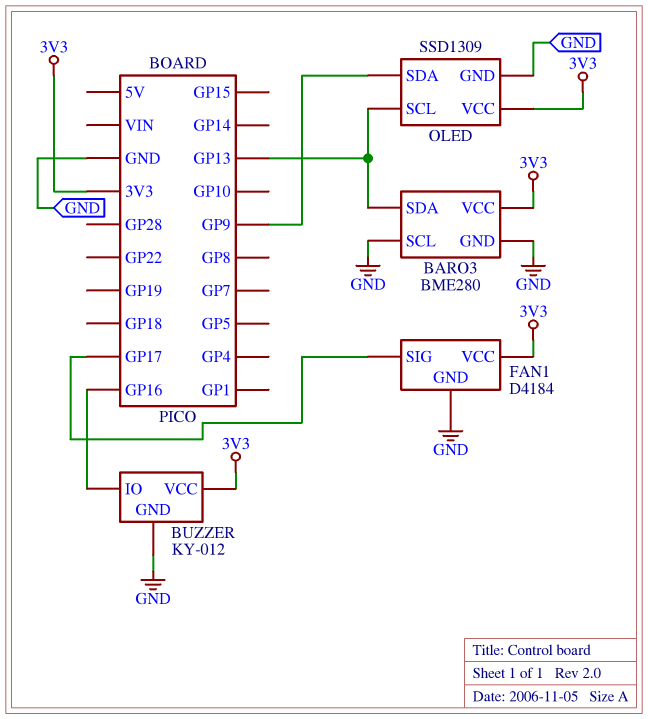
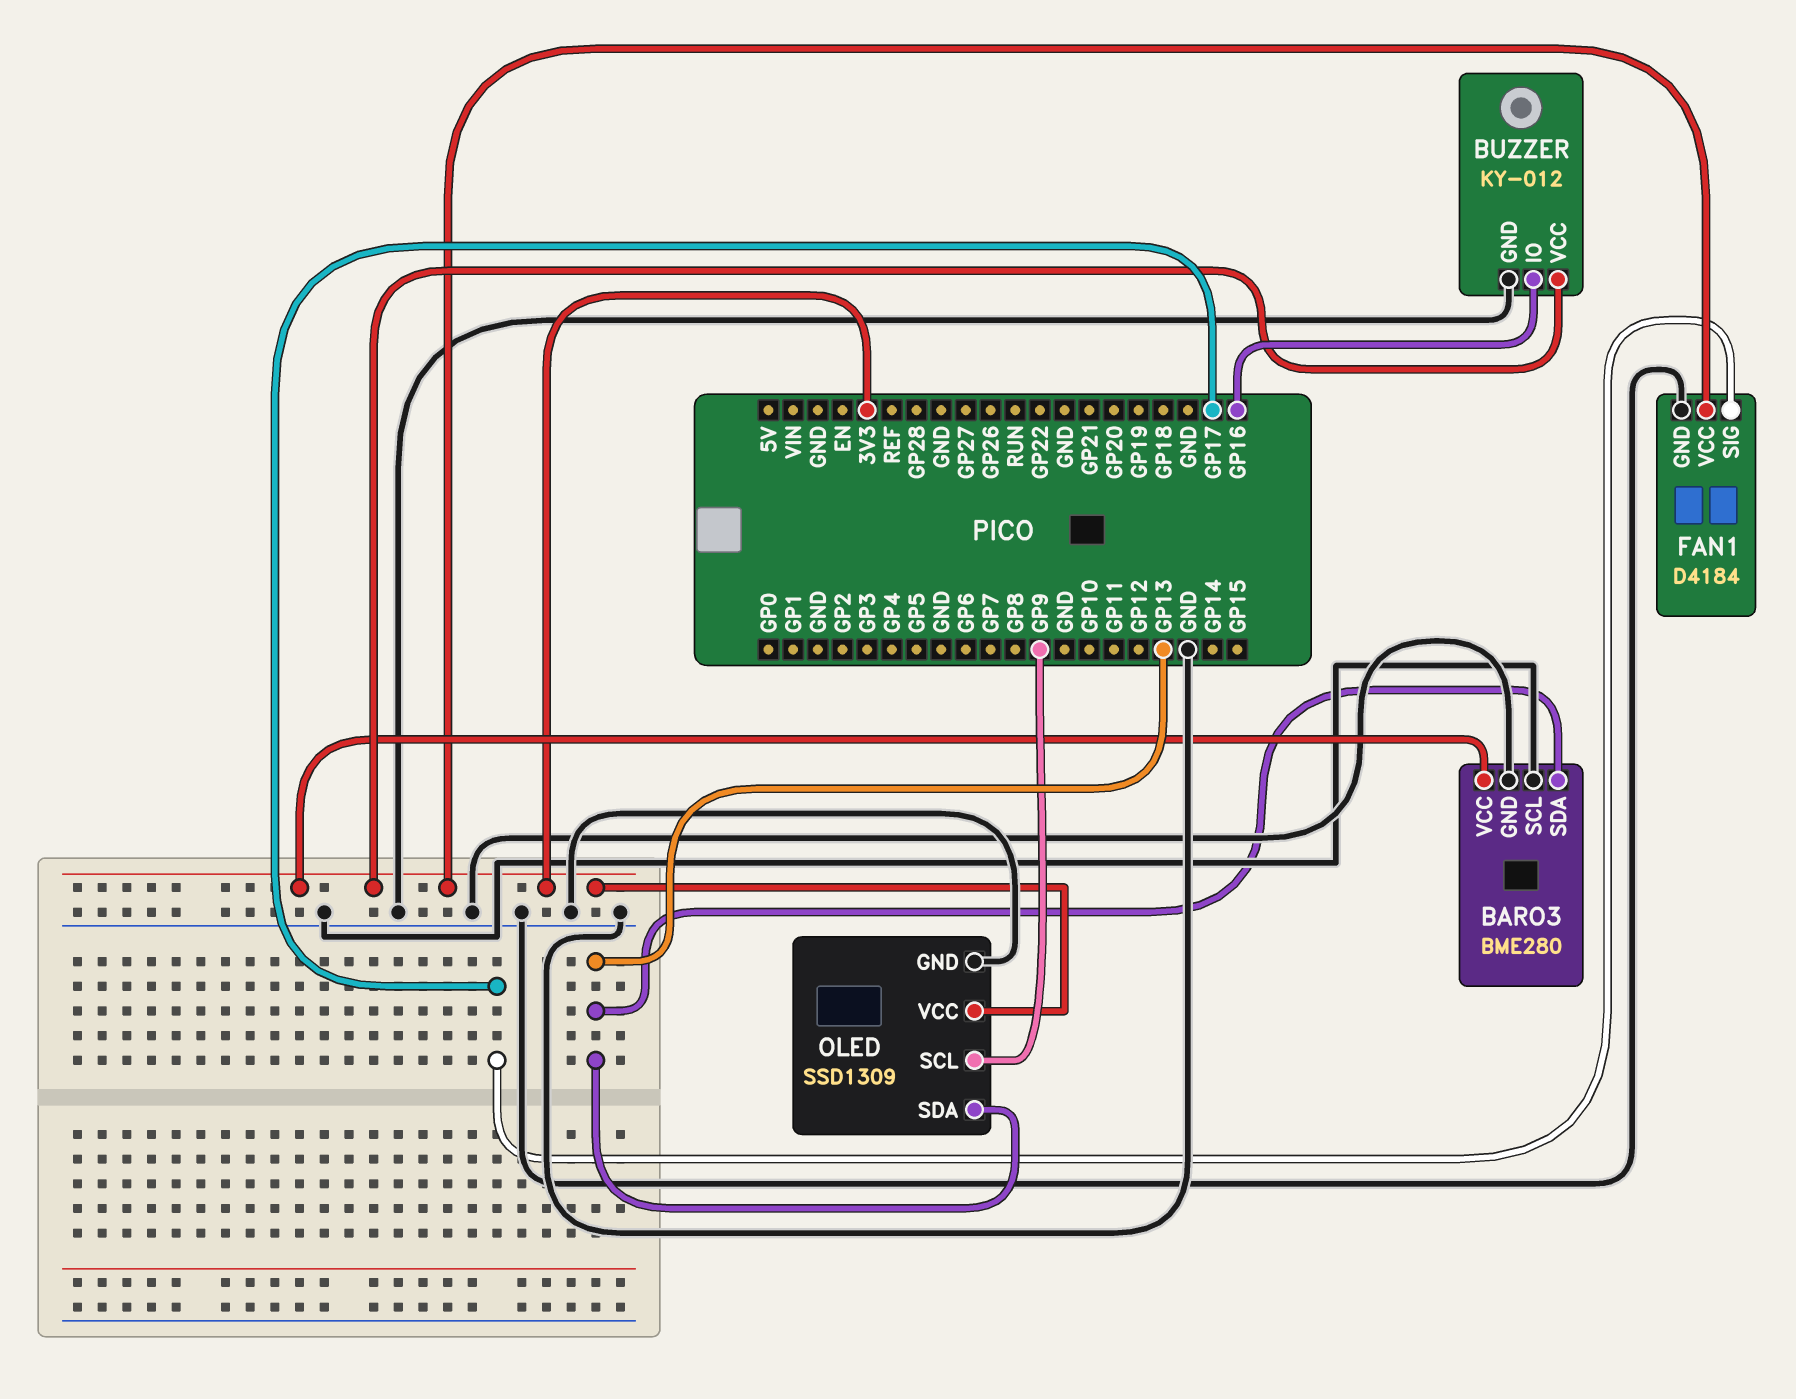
OLED pin SCL: GP13 -> GP9
OLED pin SDA: GP9 -> GP13

